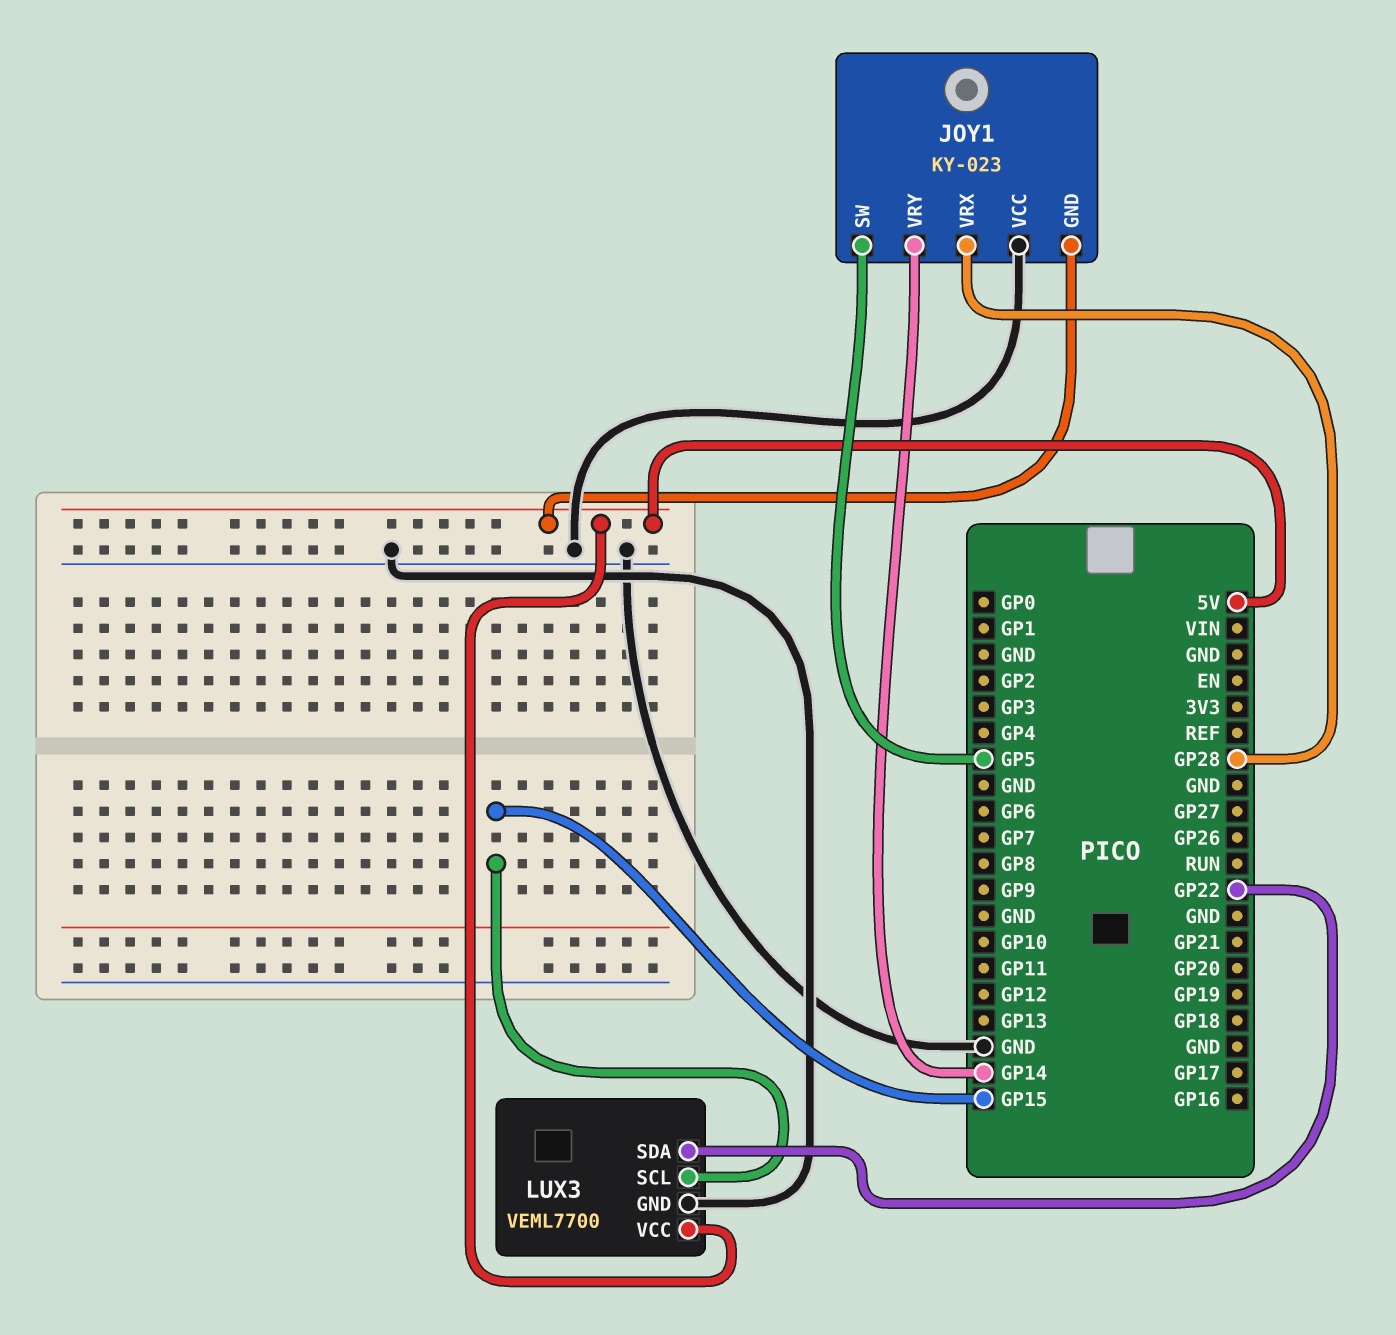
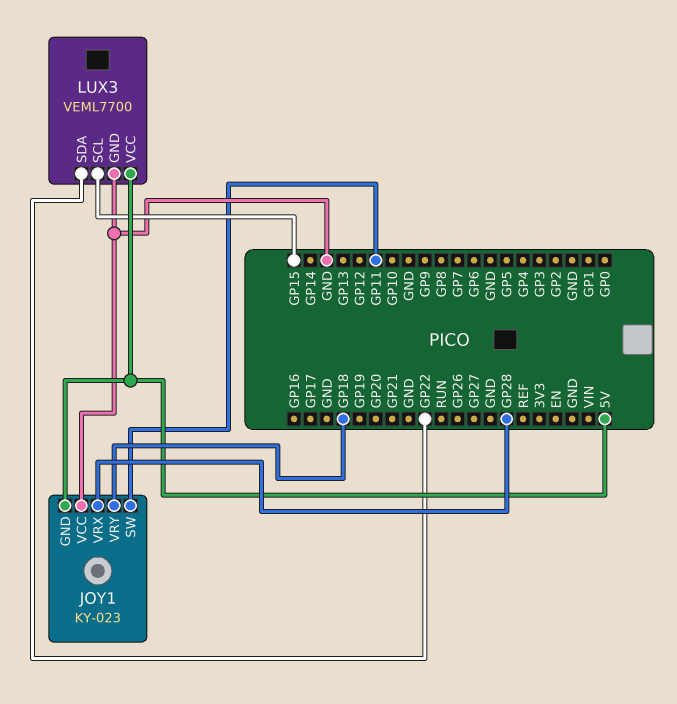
JOY1 pin SW: GP5 -> GP11
JOY1 pin VRY: GP14 -> GP18

